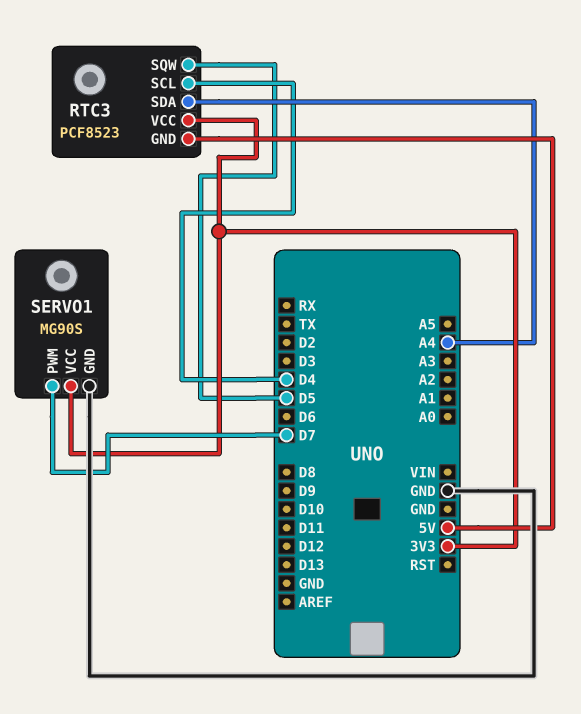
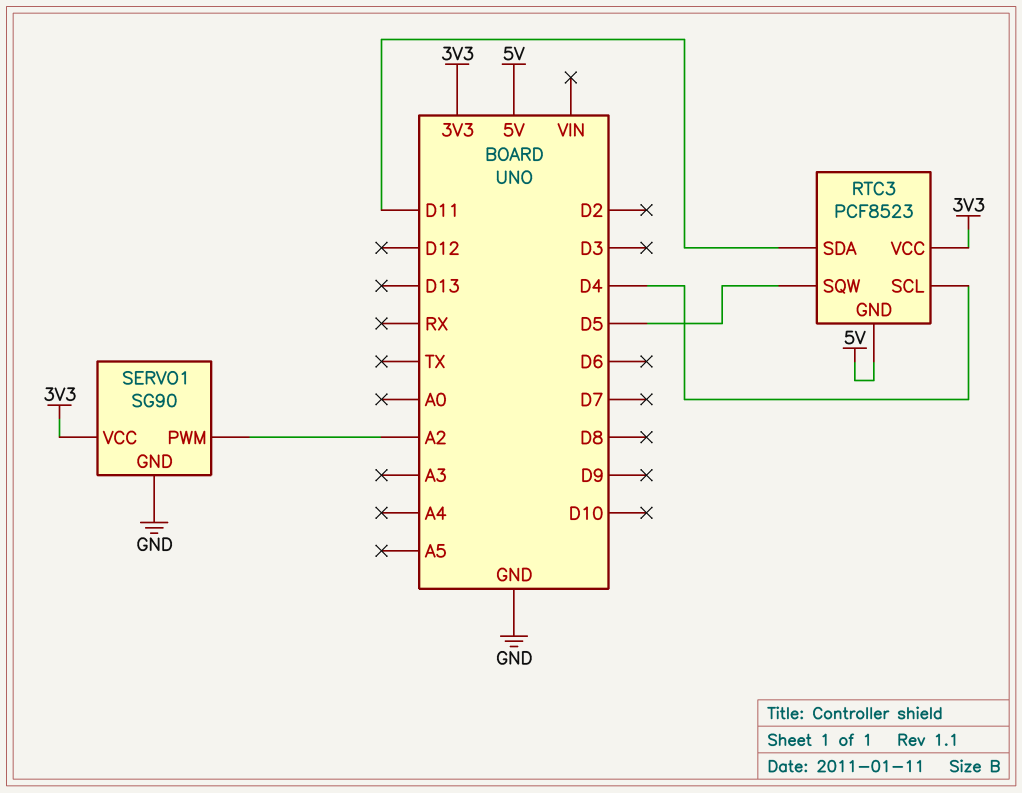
RTC3 pin SDA: A4 -> D11
SERVO1: MG90S -> SG90
SERVO1 pin PWM: D7 -> A2

